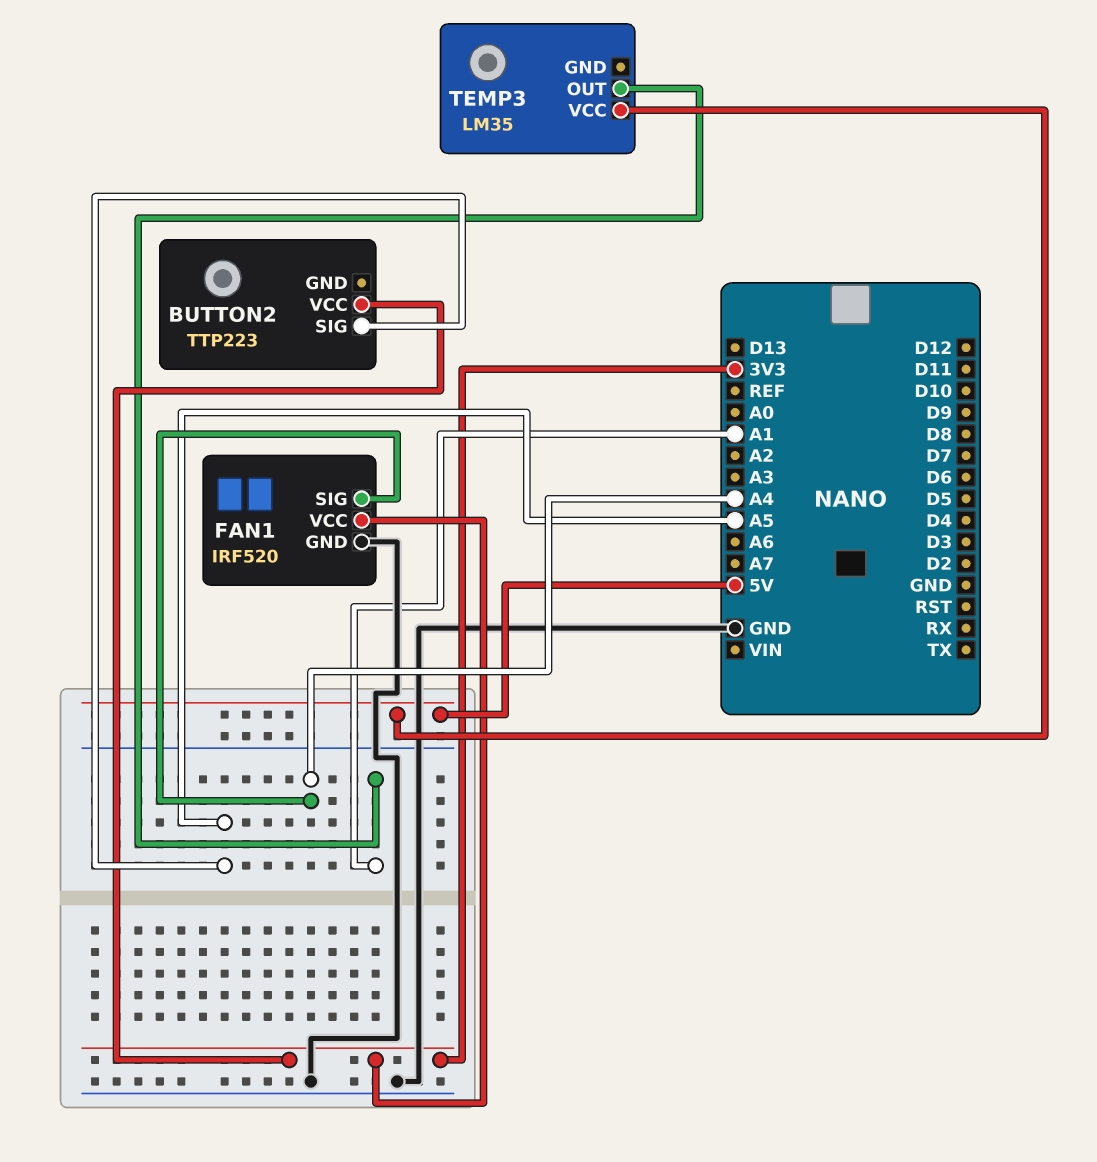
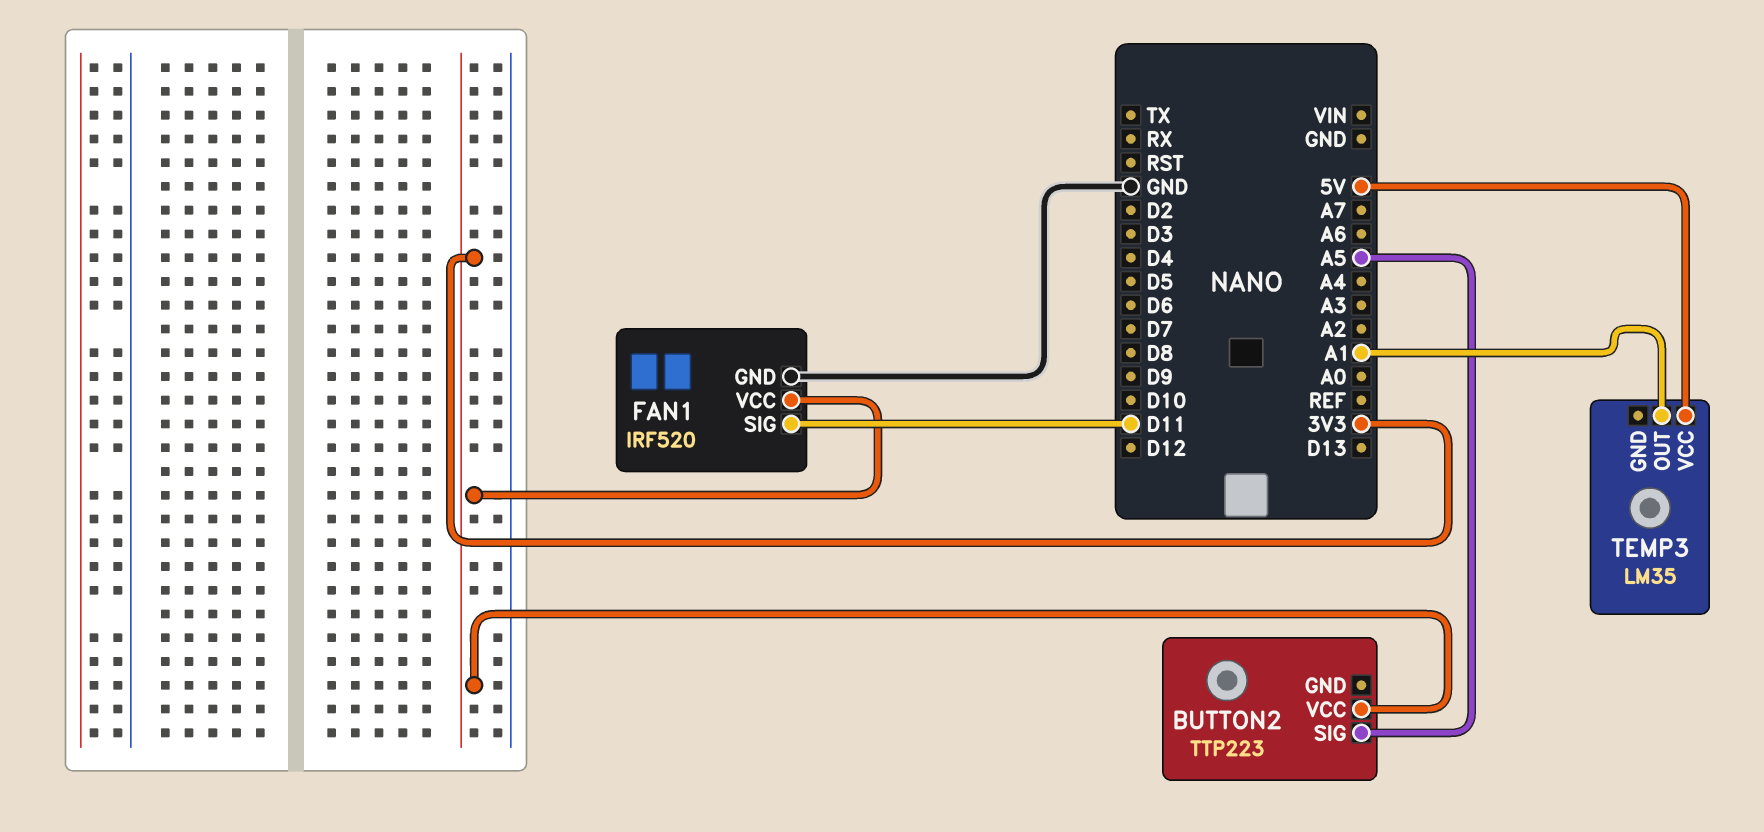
FAN1 pin SIG: A4 -> D11

